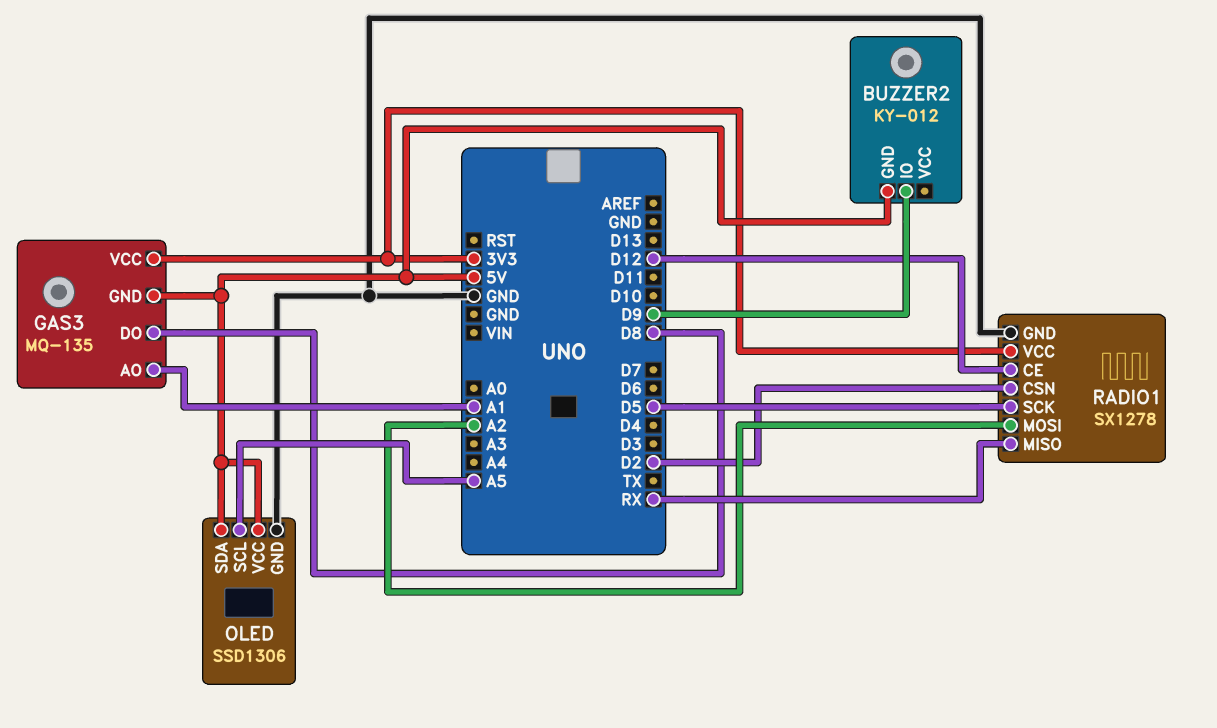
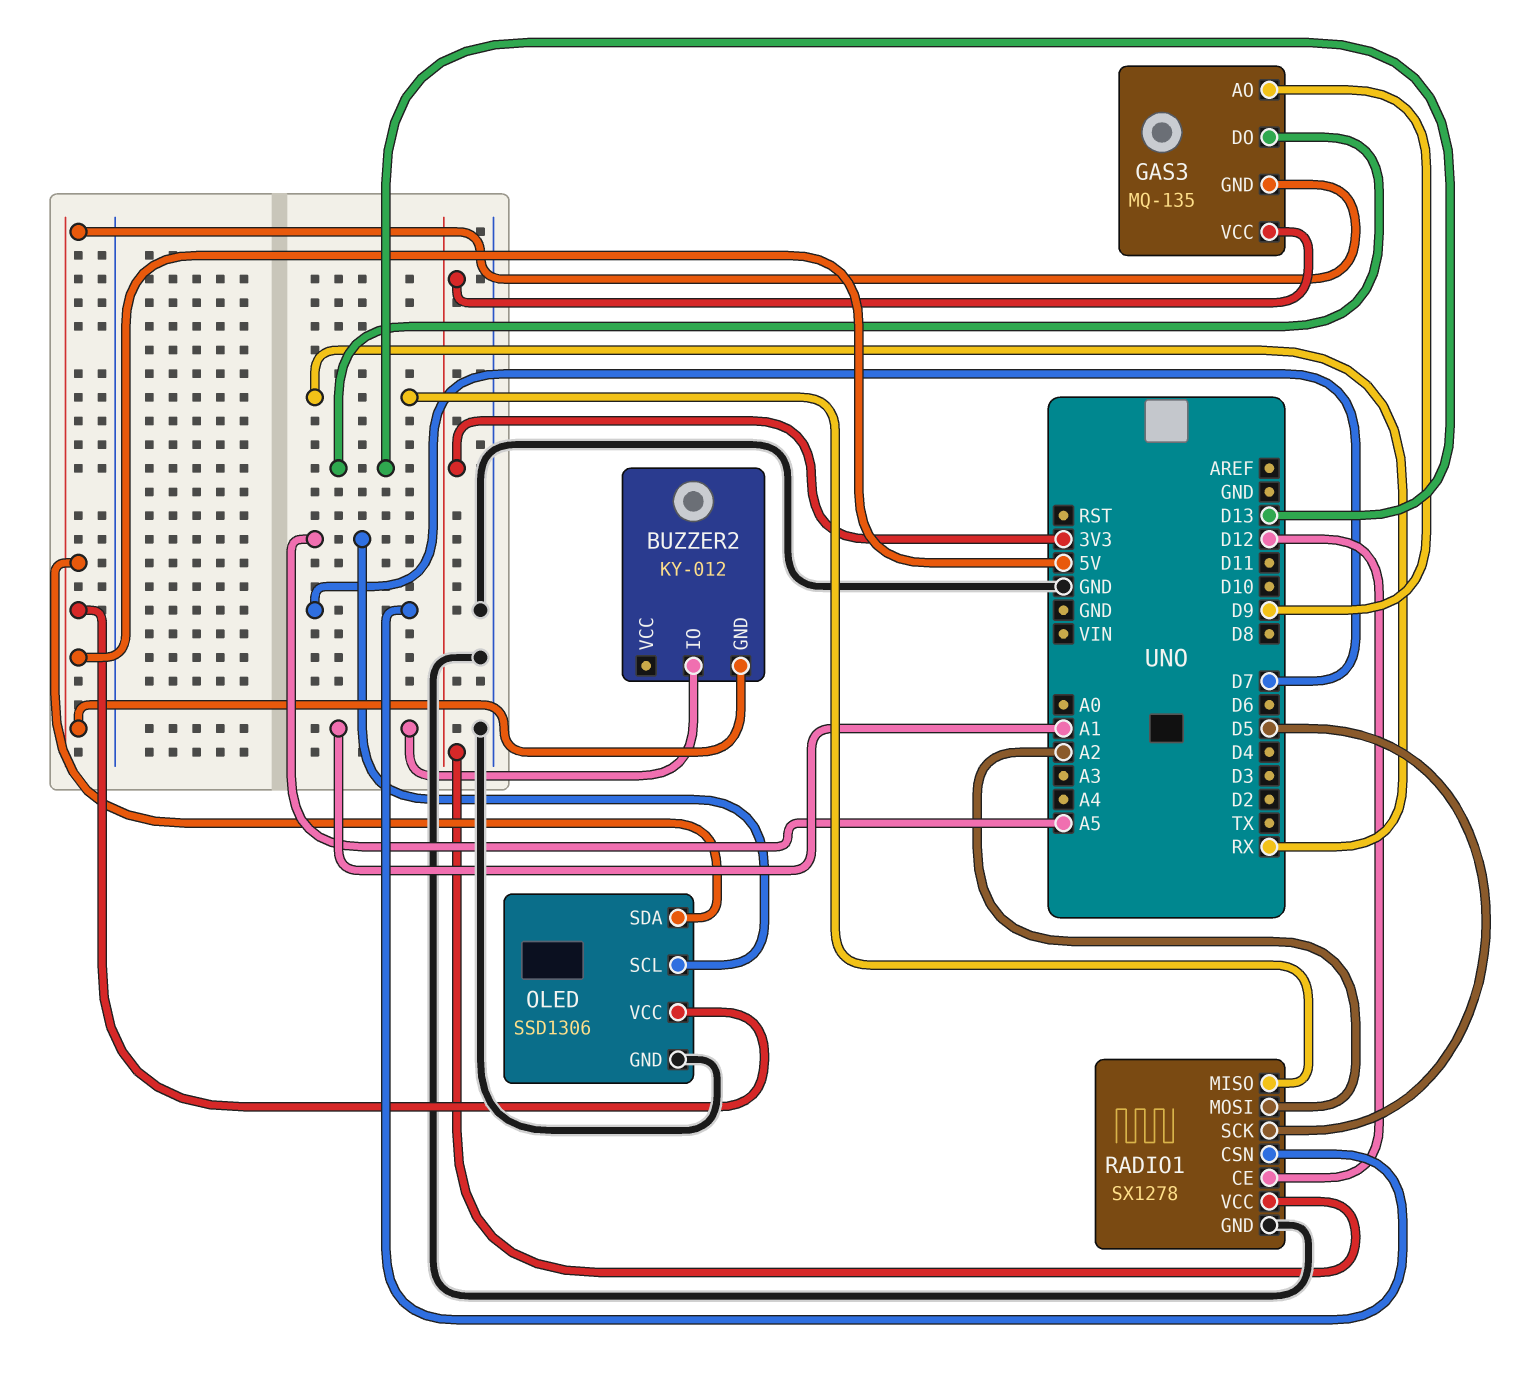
BUZZER2 pin IO: D9 -> A1
GAS3 pin AO: A1 -> D9
GAS3 pin DO: D8 -> D13
RADIO1 pin CSN: D2 -> D7

